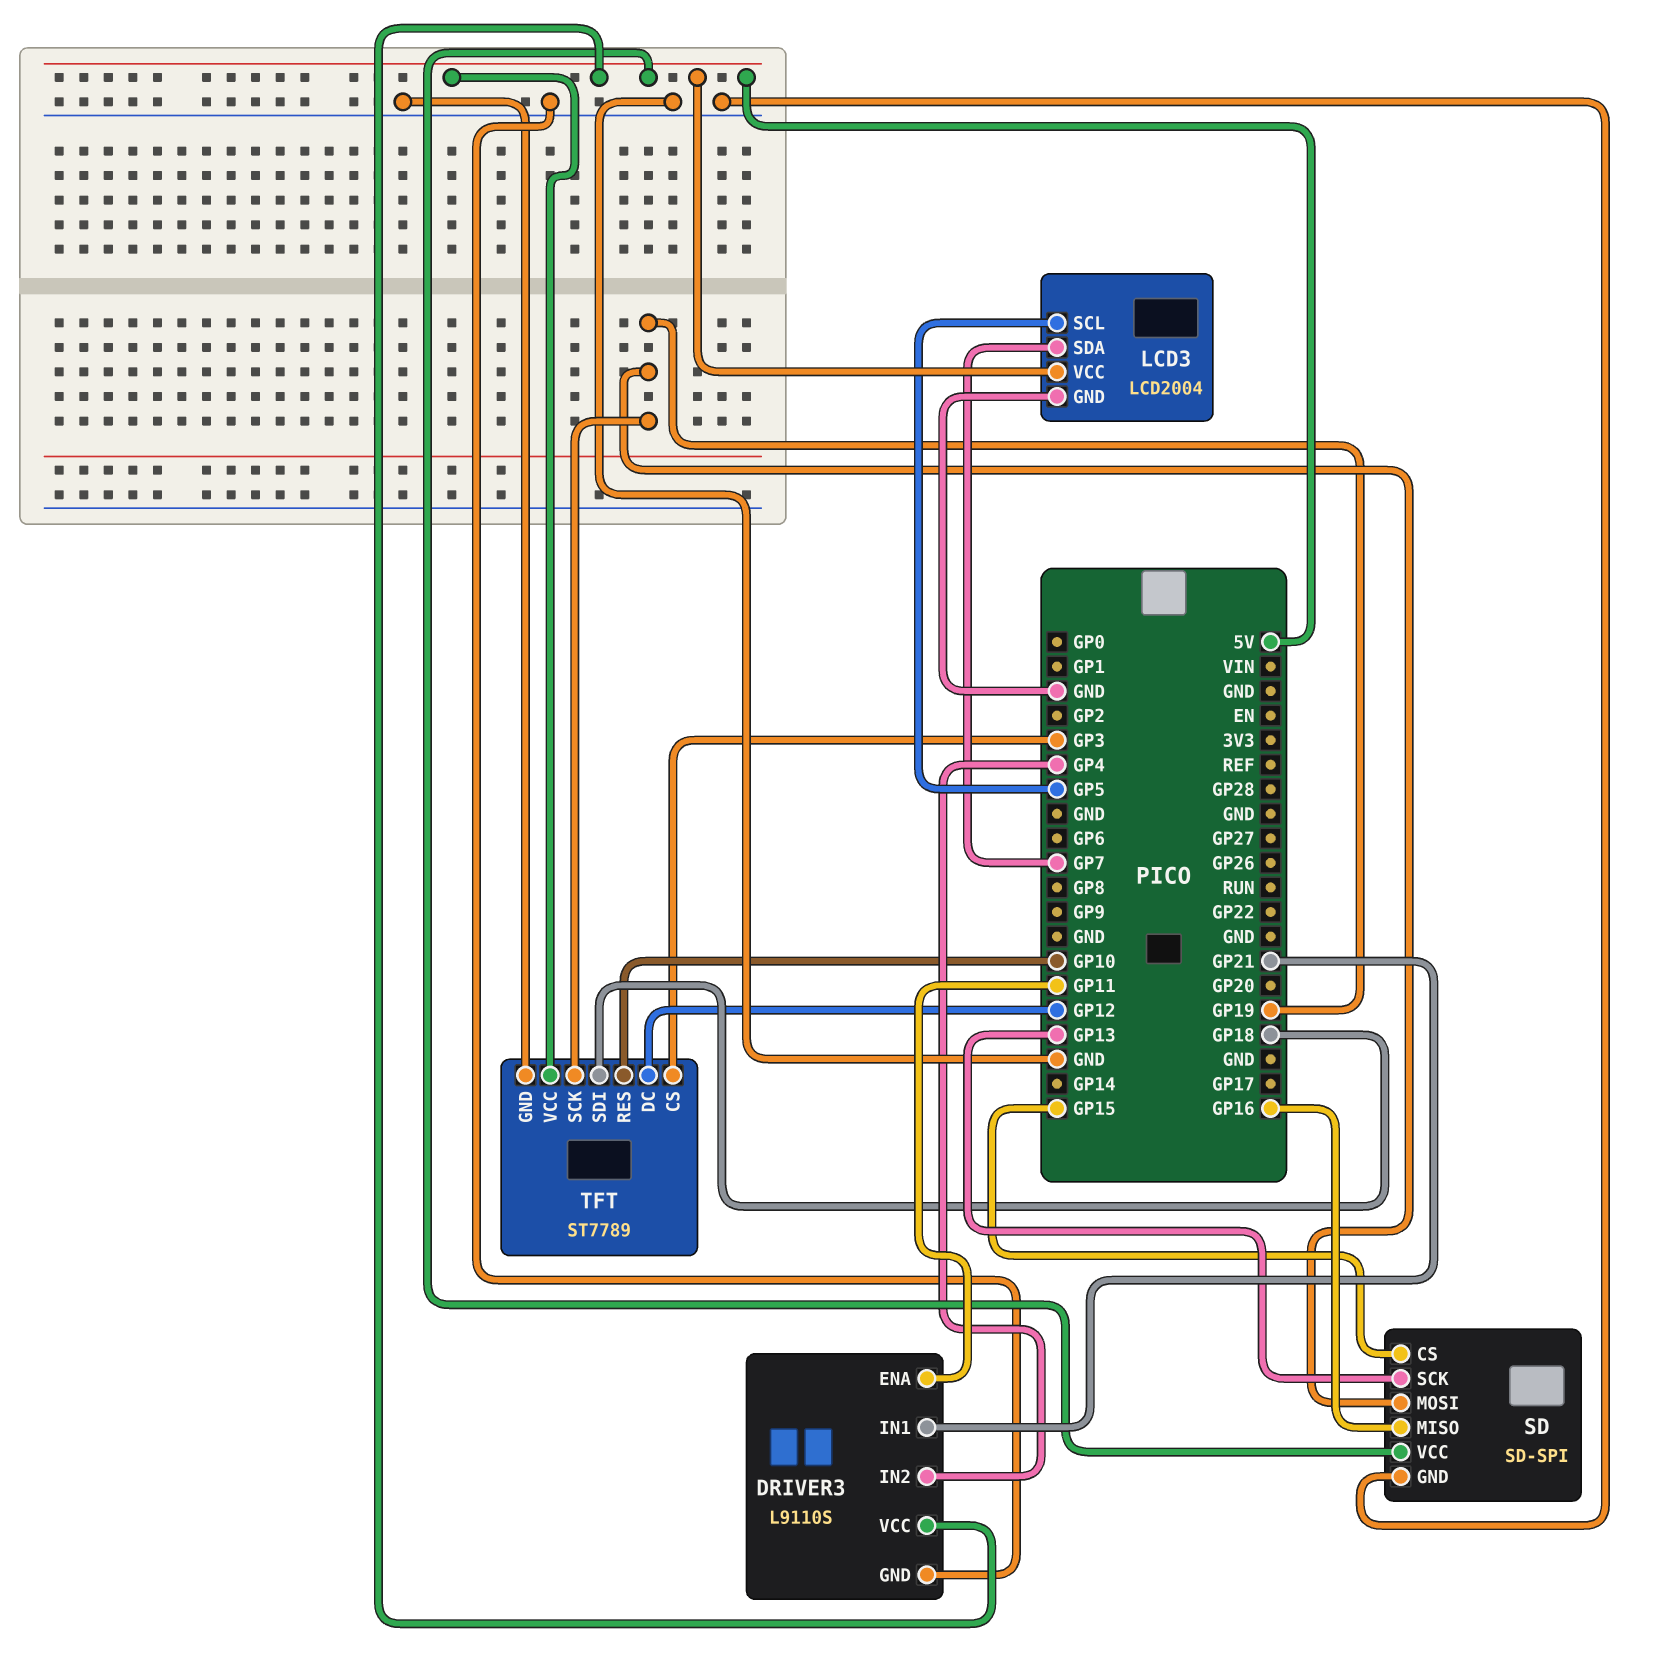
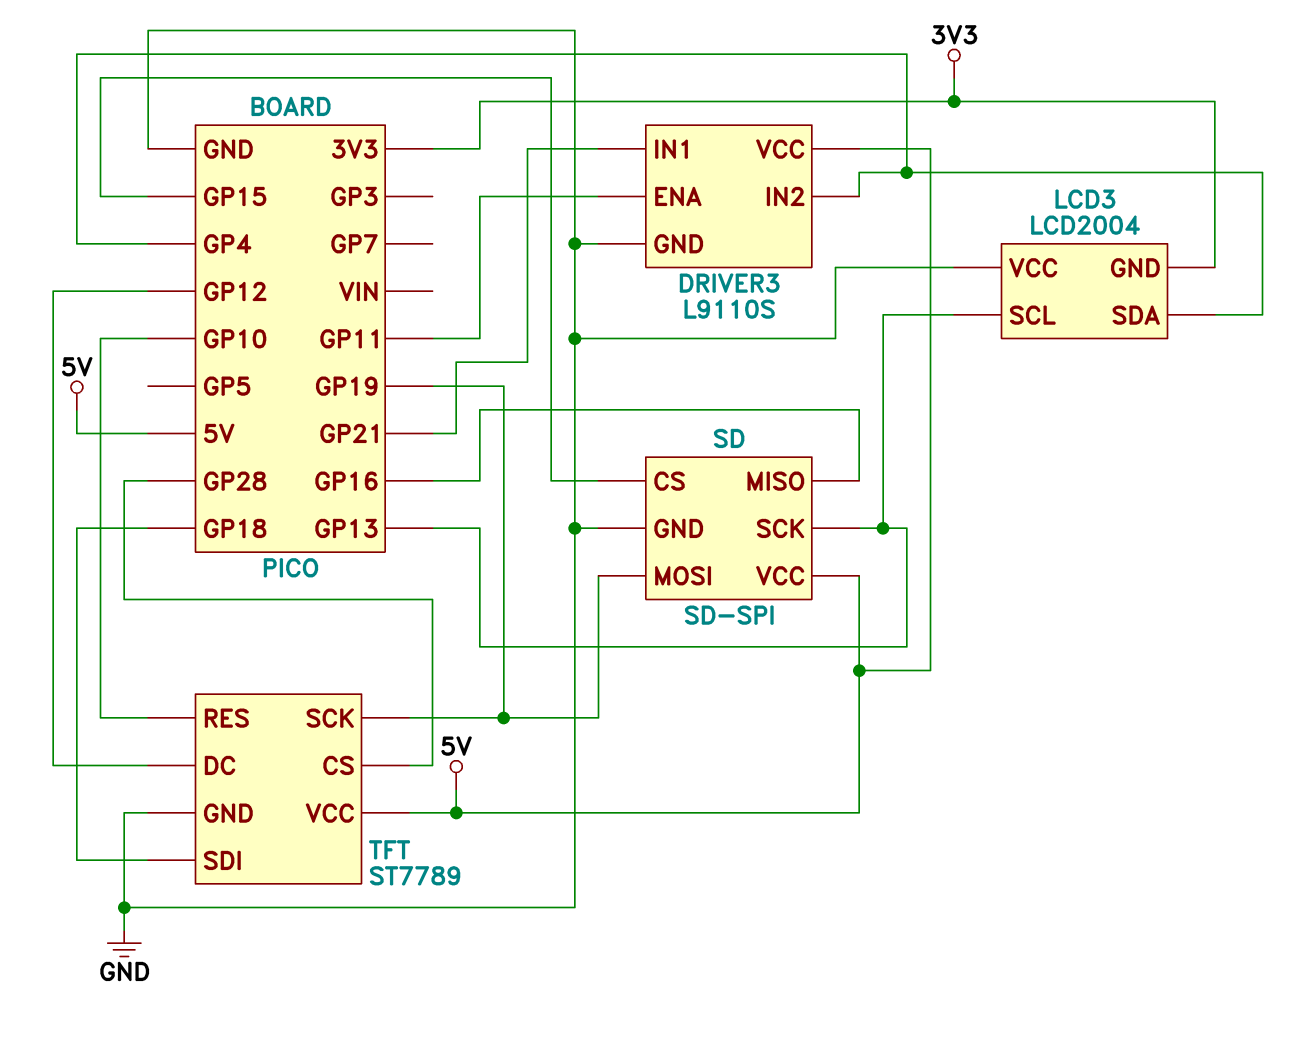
LCD3 pin GND: GND -> 3V3
LCD3 pin SCL: GP5 -> GP13
LCD3 pin SDA: GP7 -> GP4
LCD3 pin VCC: 5V -> GND
TFT pin CS: GP3 -> GP28

